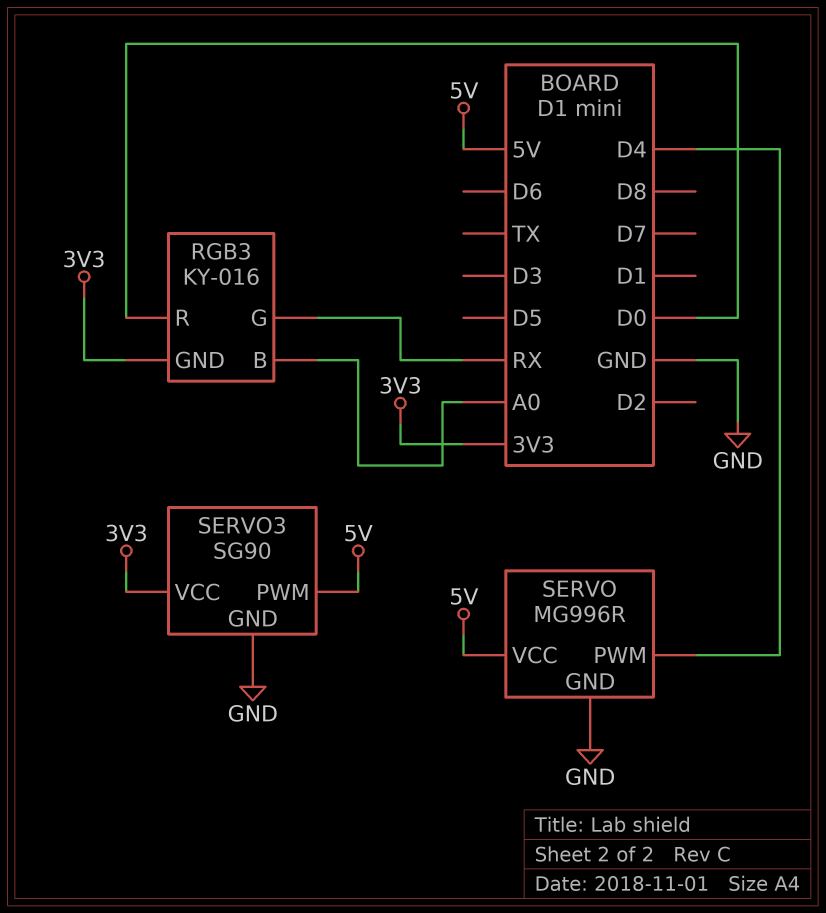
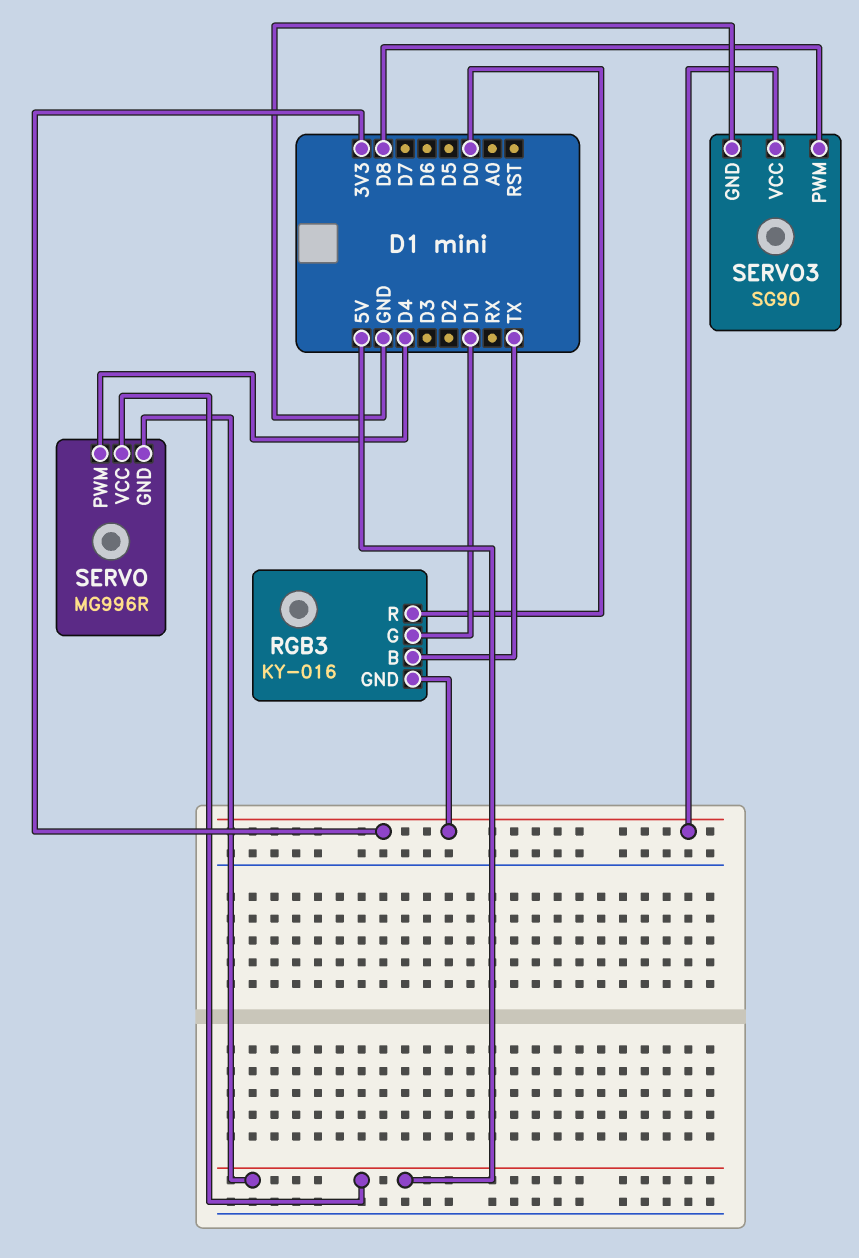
RGB3 pin B: A0 -> TX
RGB3 pin G: RX -> D1
SERVO pin GND: GND -> 5V
SERVO3 pin PWM: 5V -> D8

